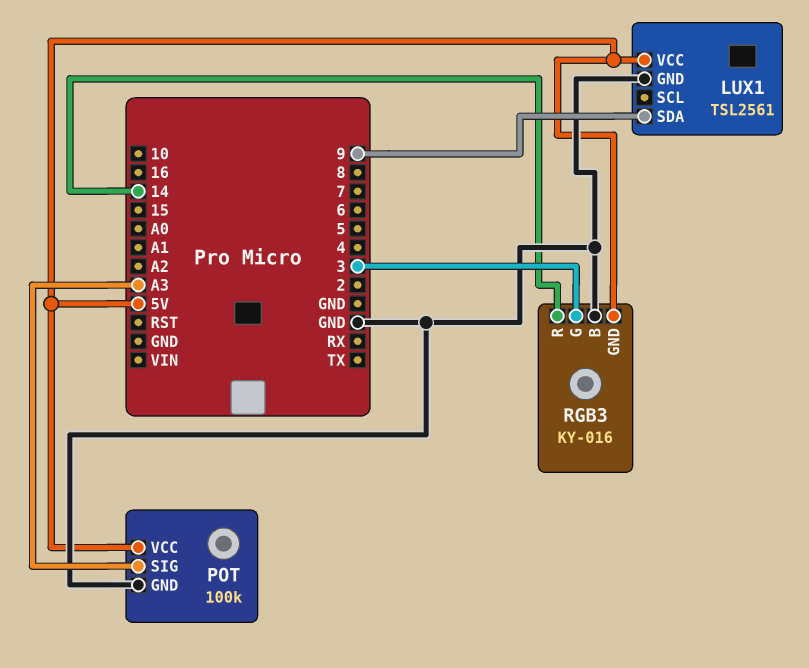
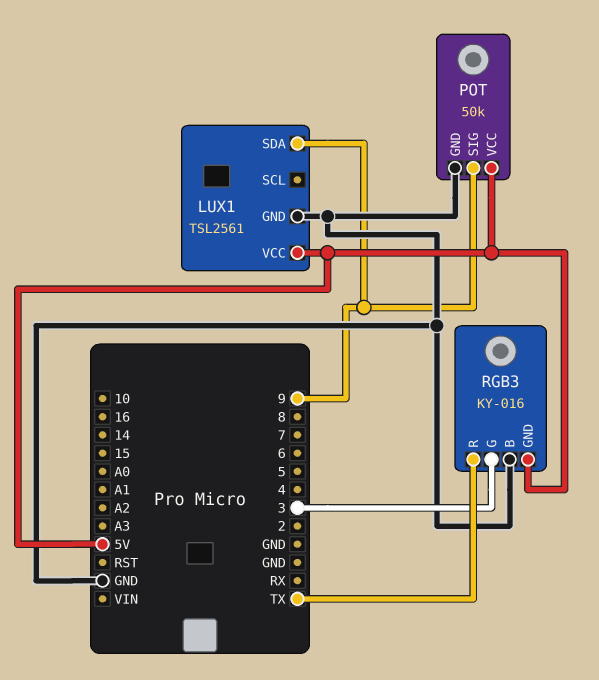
POT: 100k -> 50k
POT pin SIG: A3 -> 9
RGB3 pin R: 14 -> TX

